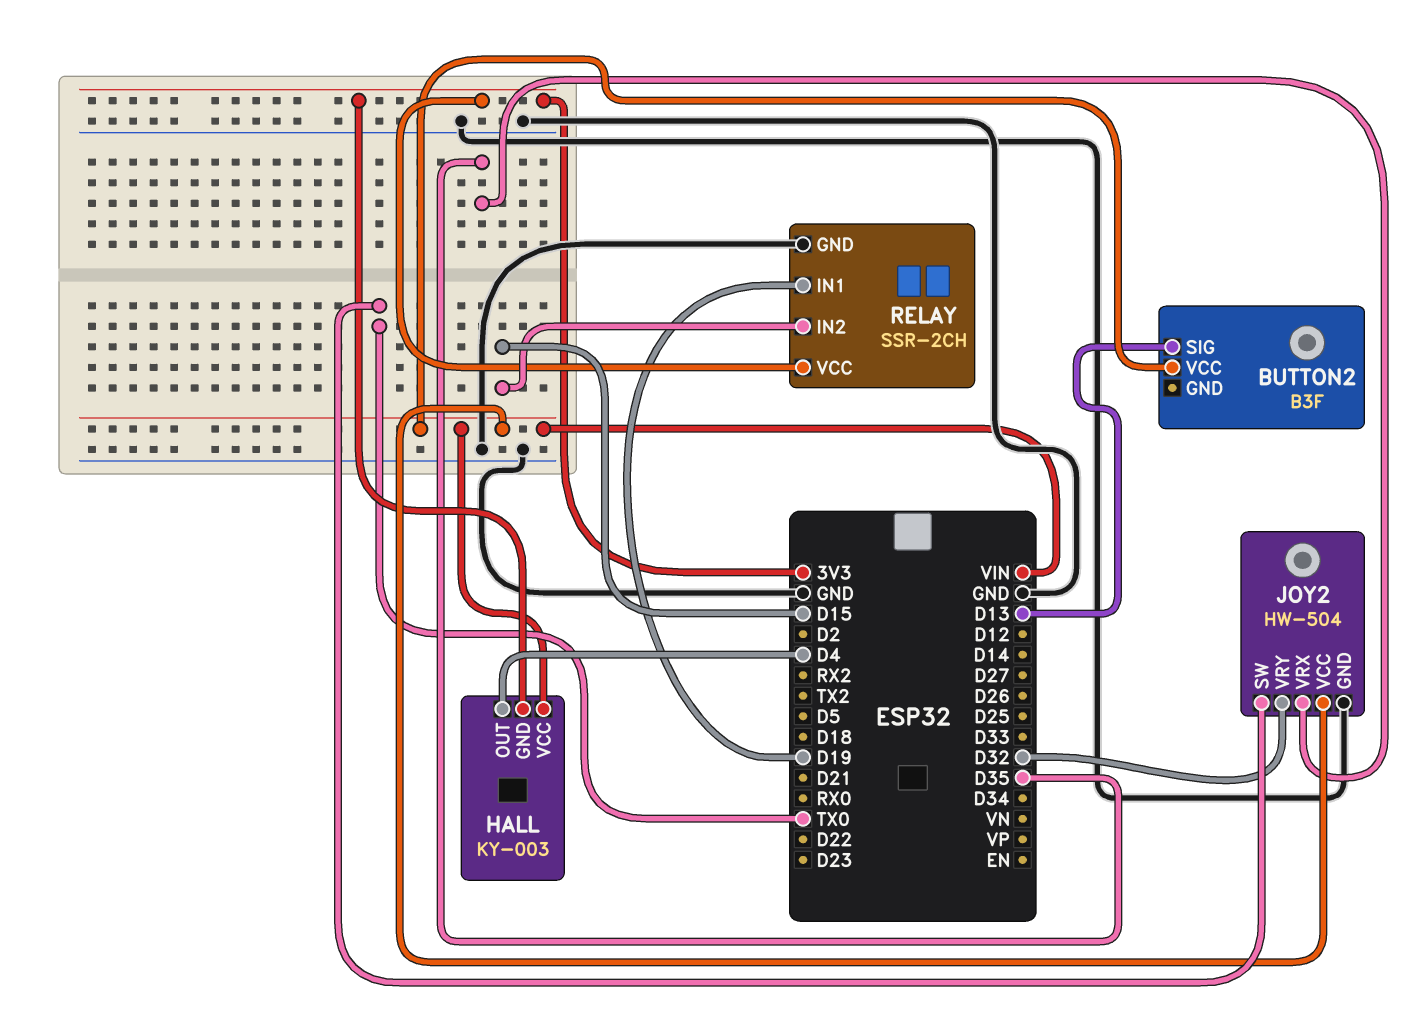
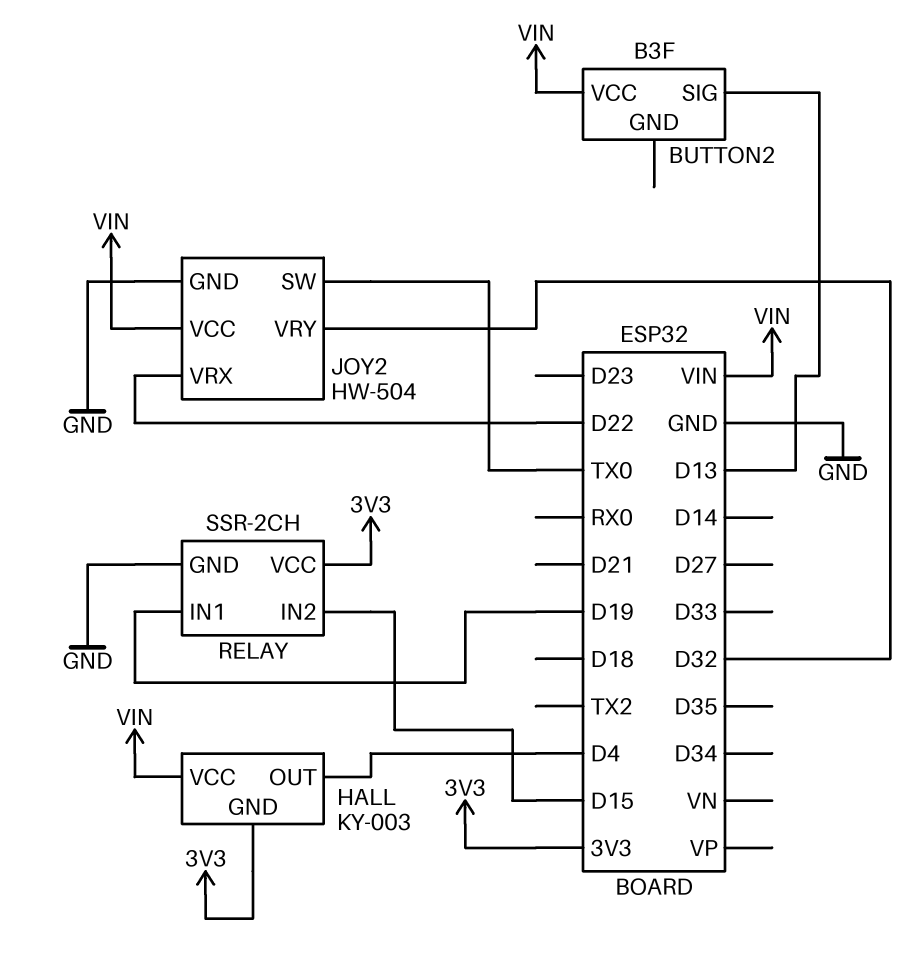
JOY2 pin VRX: D35 -> D22

